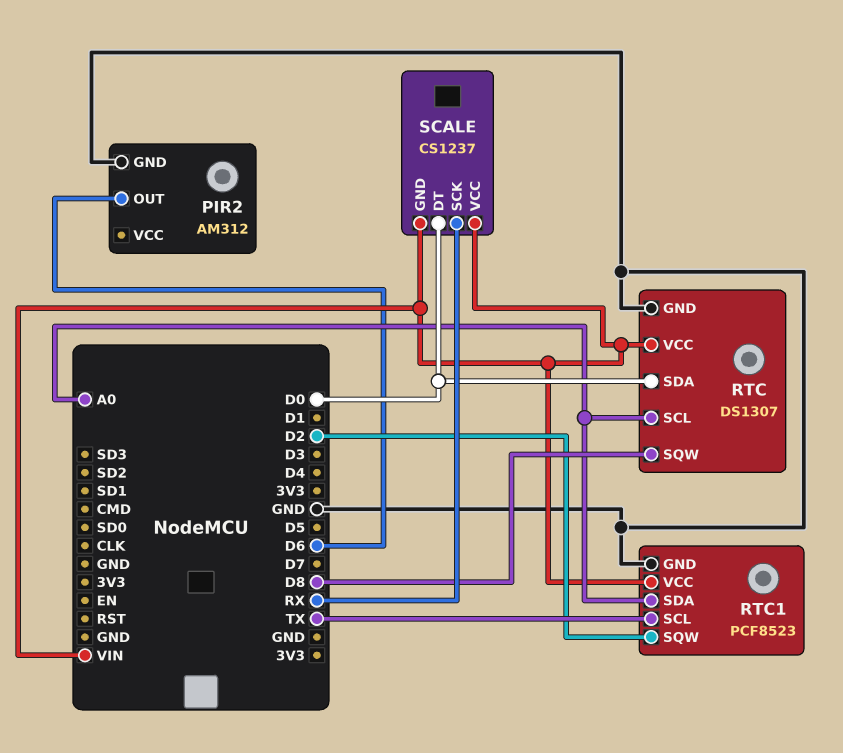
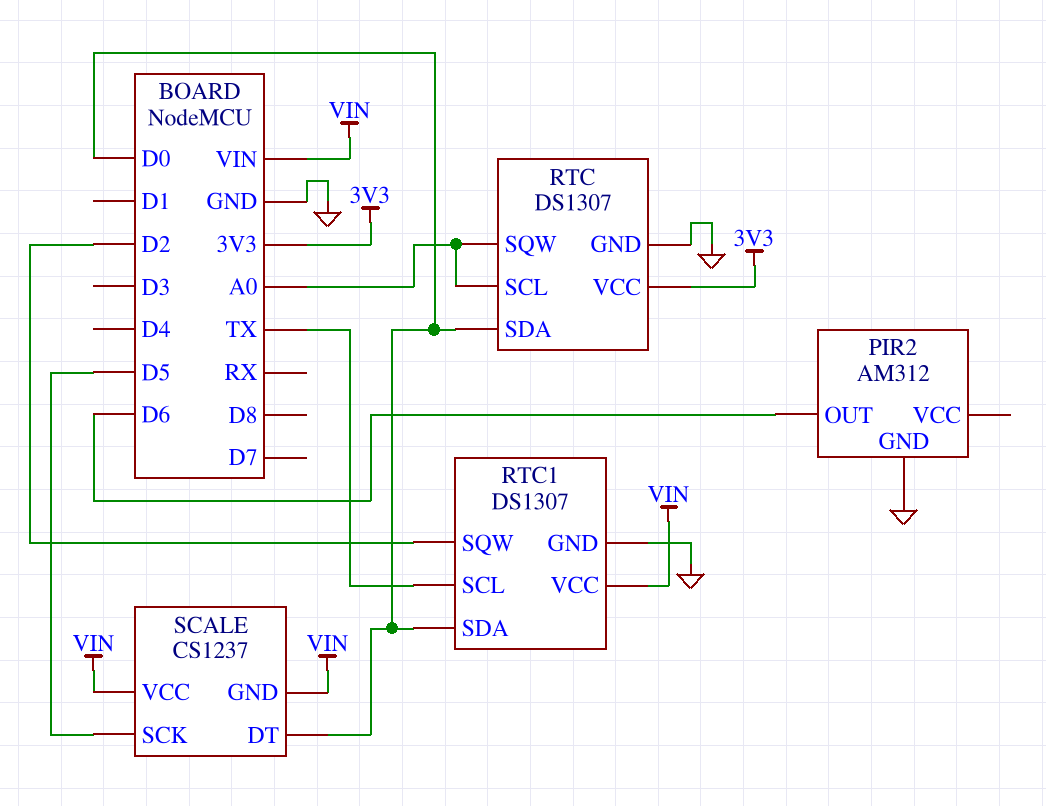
RTC pin SQW: D8 -> A0
RTC pin VCC: VIN -> 3V3
RTC1: PCF8523 -> DS1307
RTC1 pin SDA: A0 -> D0
SCALE pin SCK: RX -> D5

